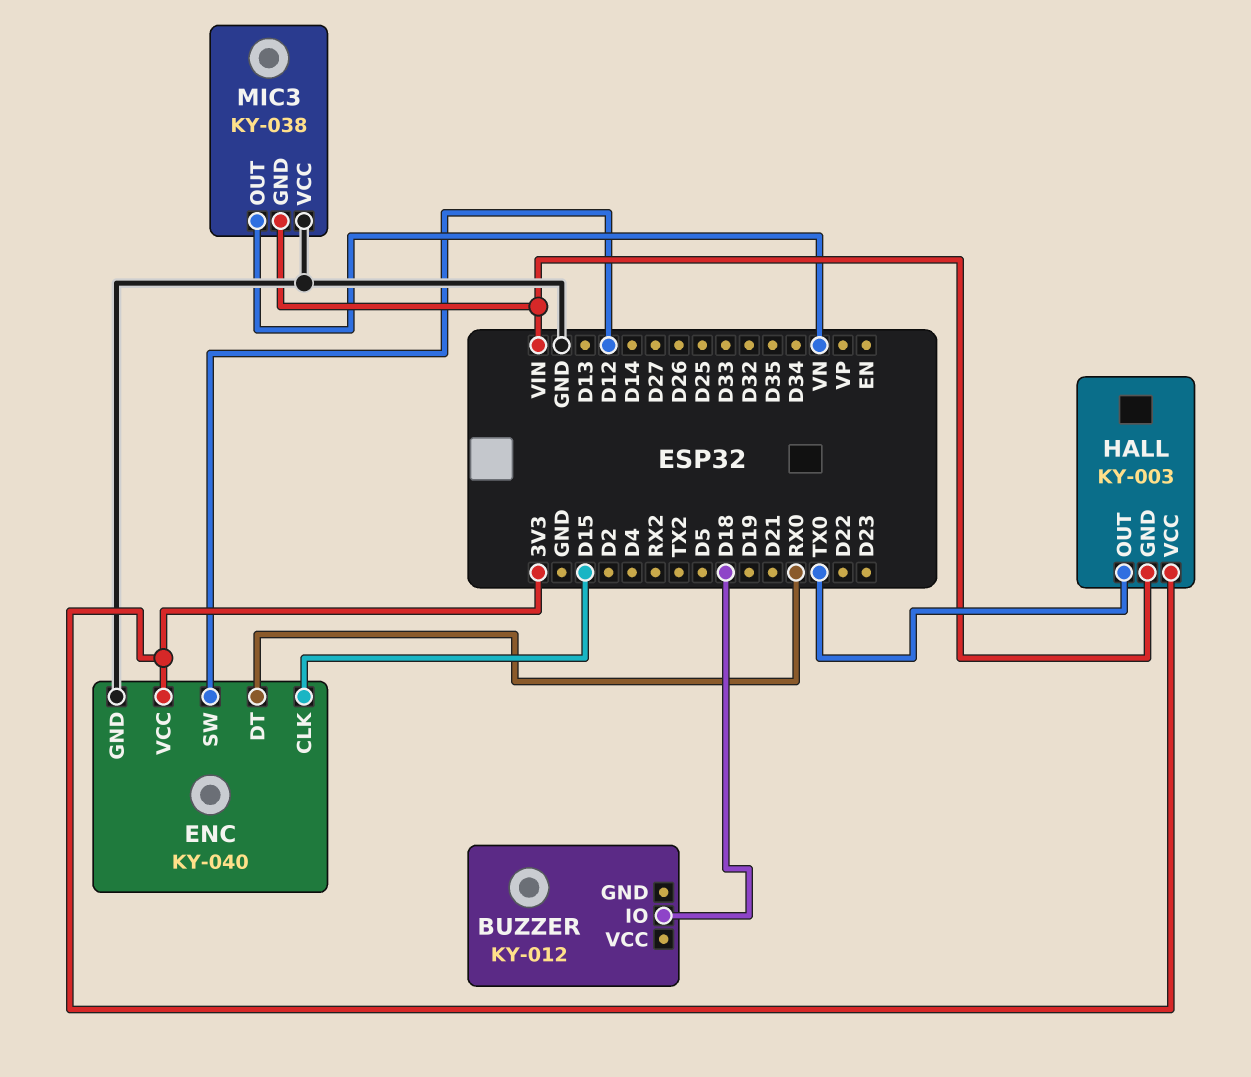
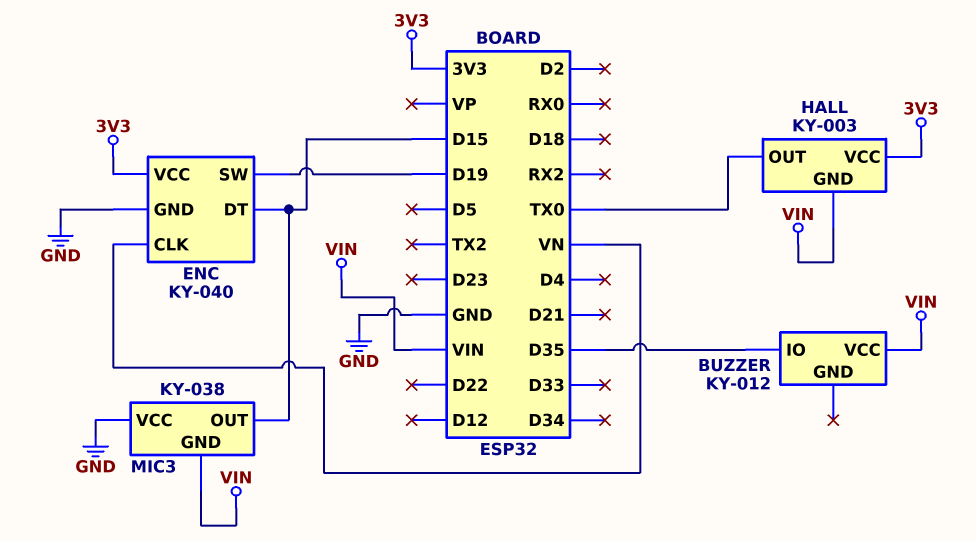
BUZZER pin IO: D18 -> D35
BUZZER pin VCC: none -> VIN
ENC pin CLK: D15 -> VN
ENC pin DT: RX0 -> D15
ENC pin SW: D12 -> D19
MIC3 pin OUT: VN -> D15

